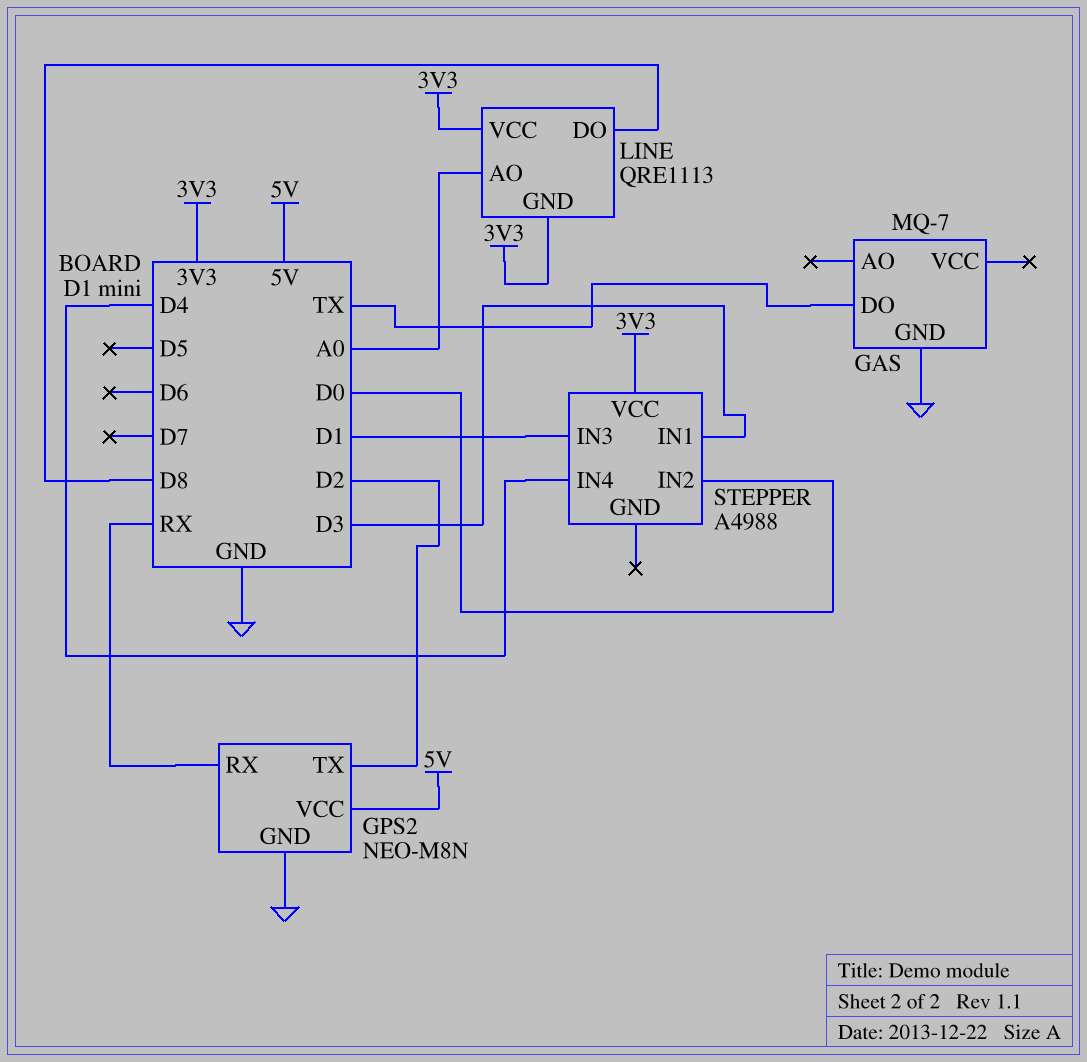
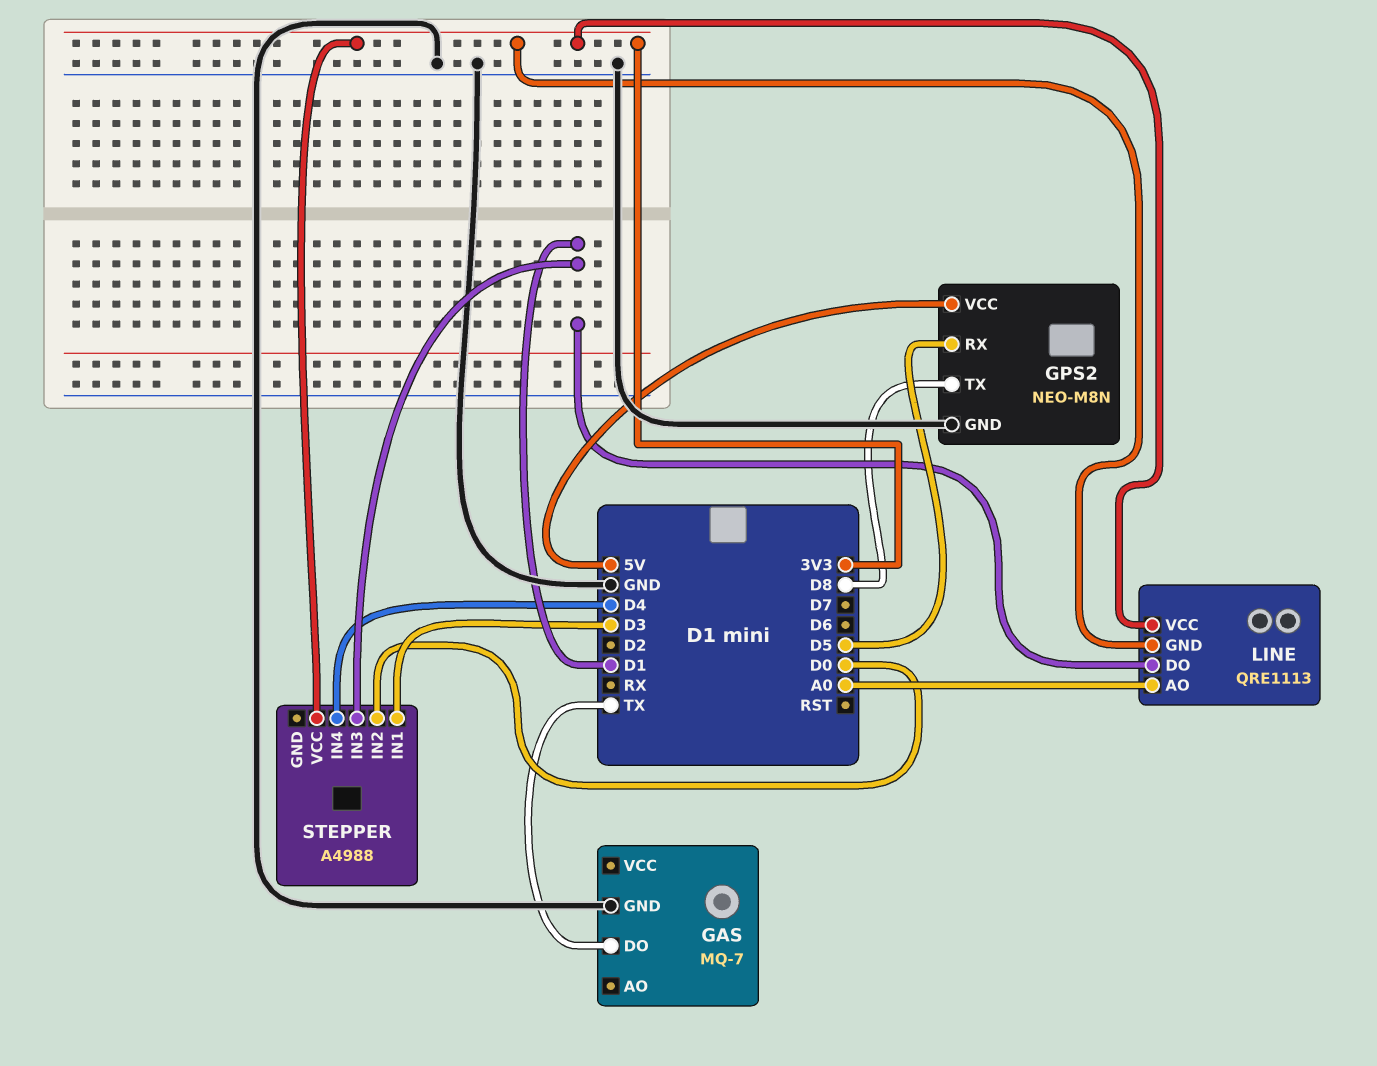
GPS2 pin RX: RX -> D5
GPS2 pin TX: D2 -> D8
LINE pin DO: D8 -> D1

